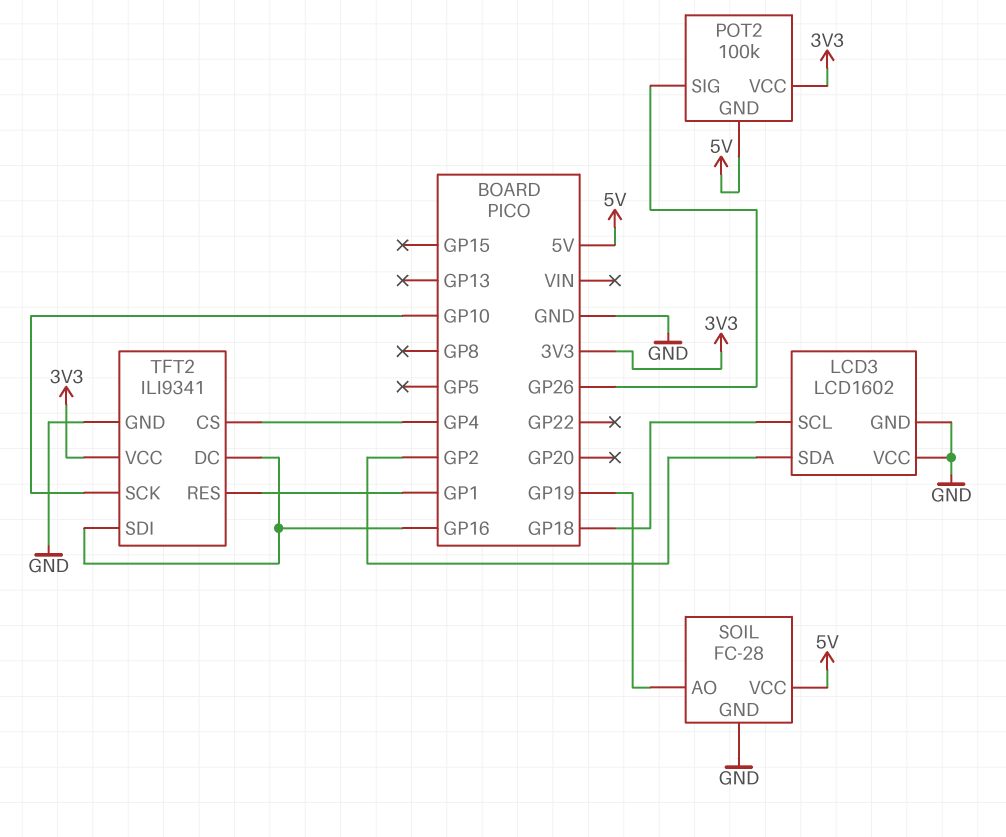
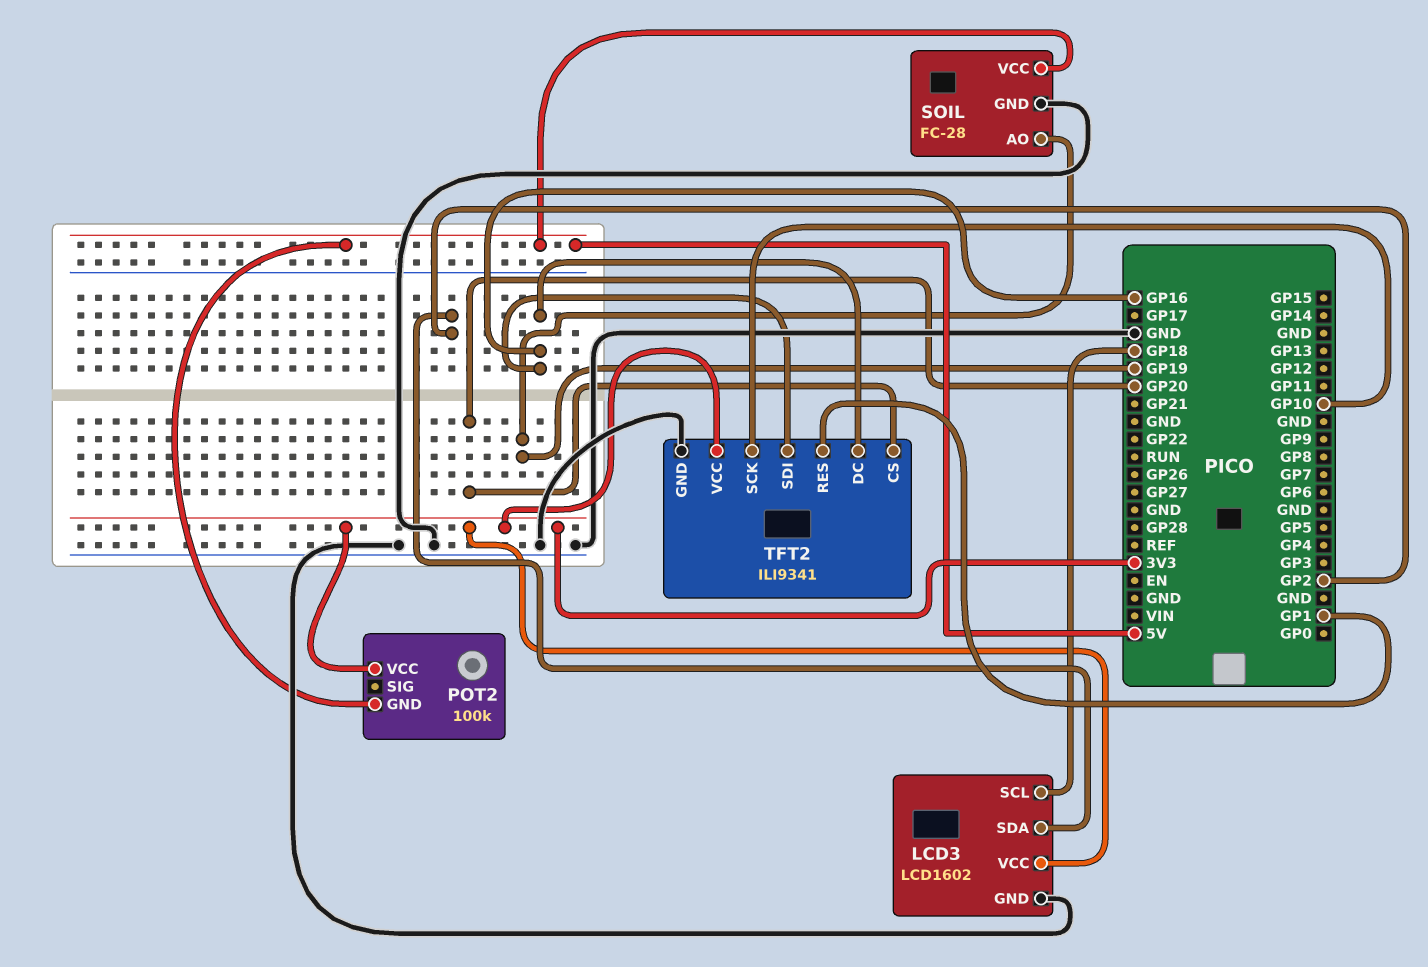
LCD3 pin VCC: GND -> 3V3
POT2 pin SIG: GP26 -> none
TFT2 pin CS: GP4 -> GP20

